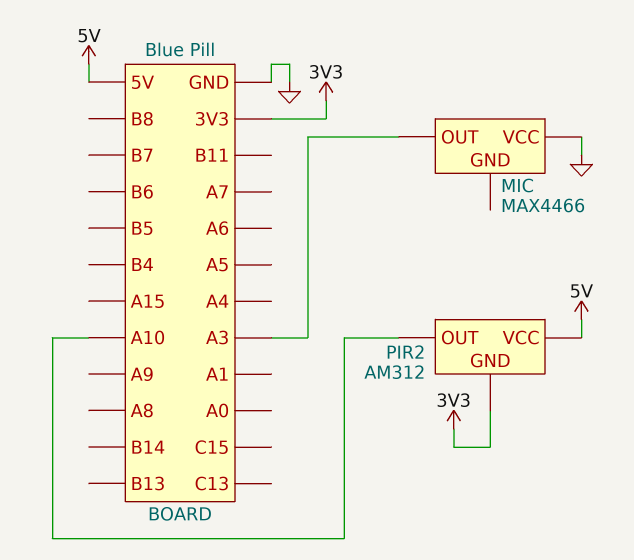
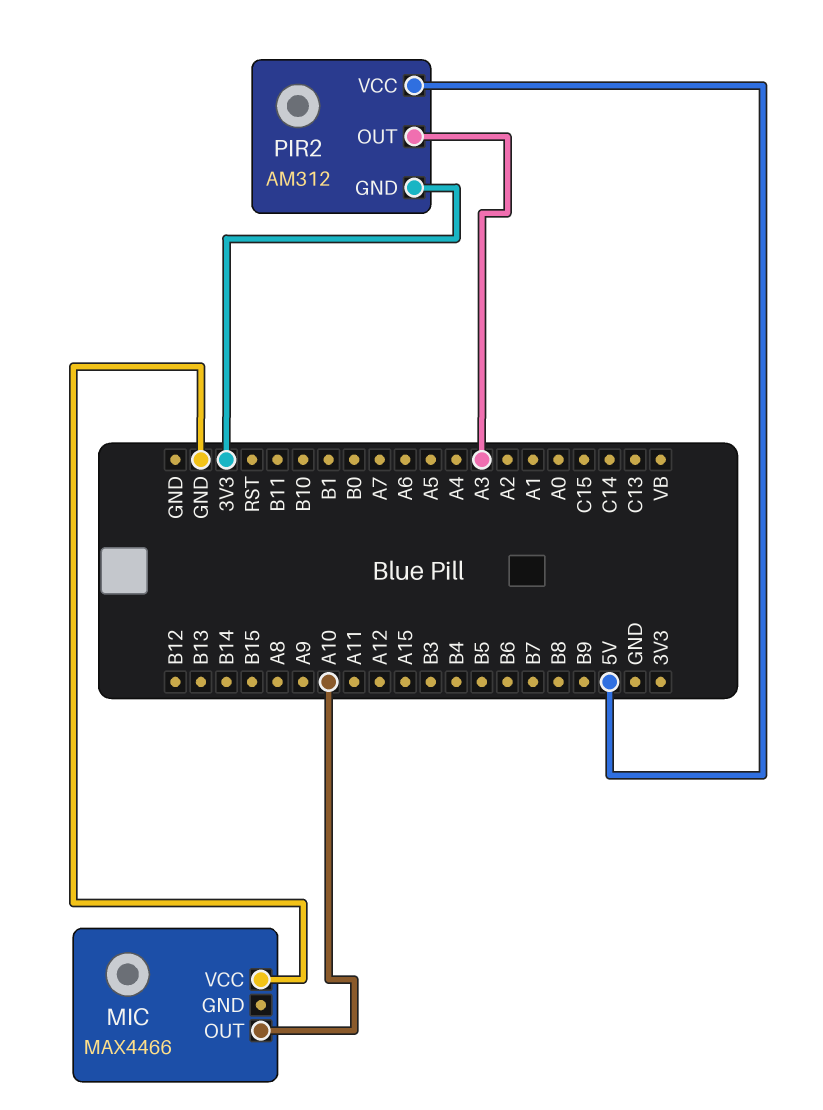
MIC pin OUT: A3 -> A10
PIR2 pin OUT: A10 -> A3

